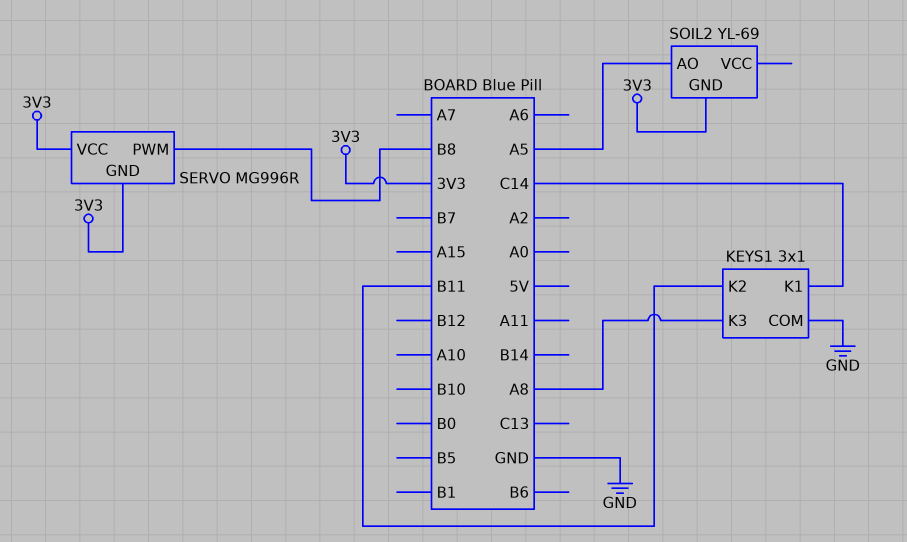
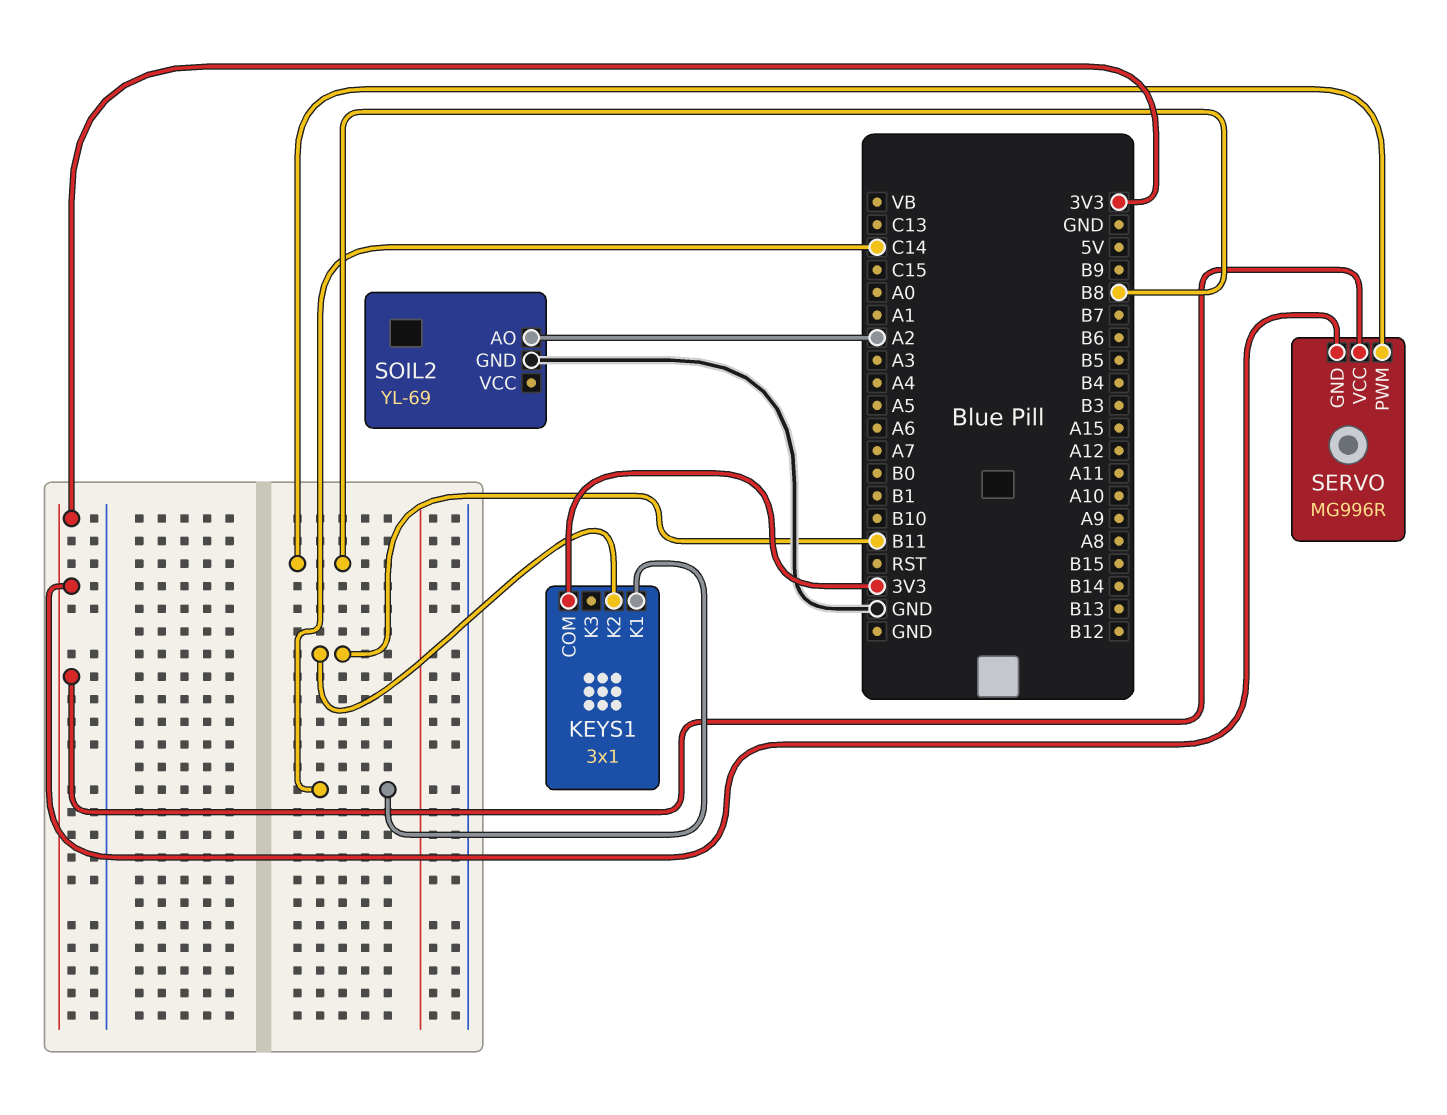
KEYS1 pin COM: GND -> 3V3
KEYS1 pin K3: A8 -> none
SOIL2 pin AO: A5 -> A2
SOIL2 pin GND: 3V3 -> GND

